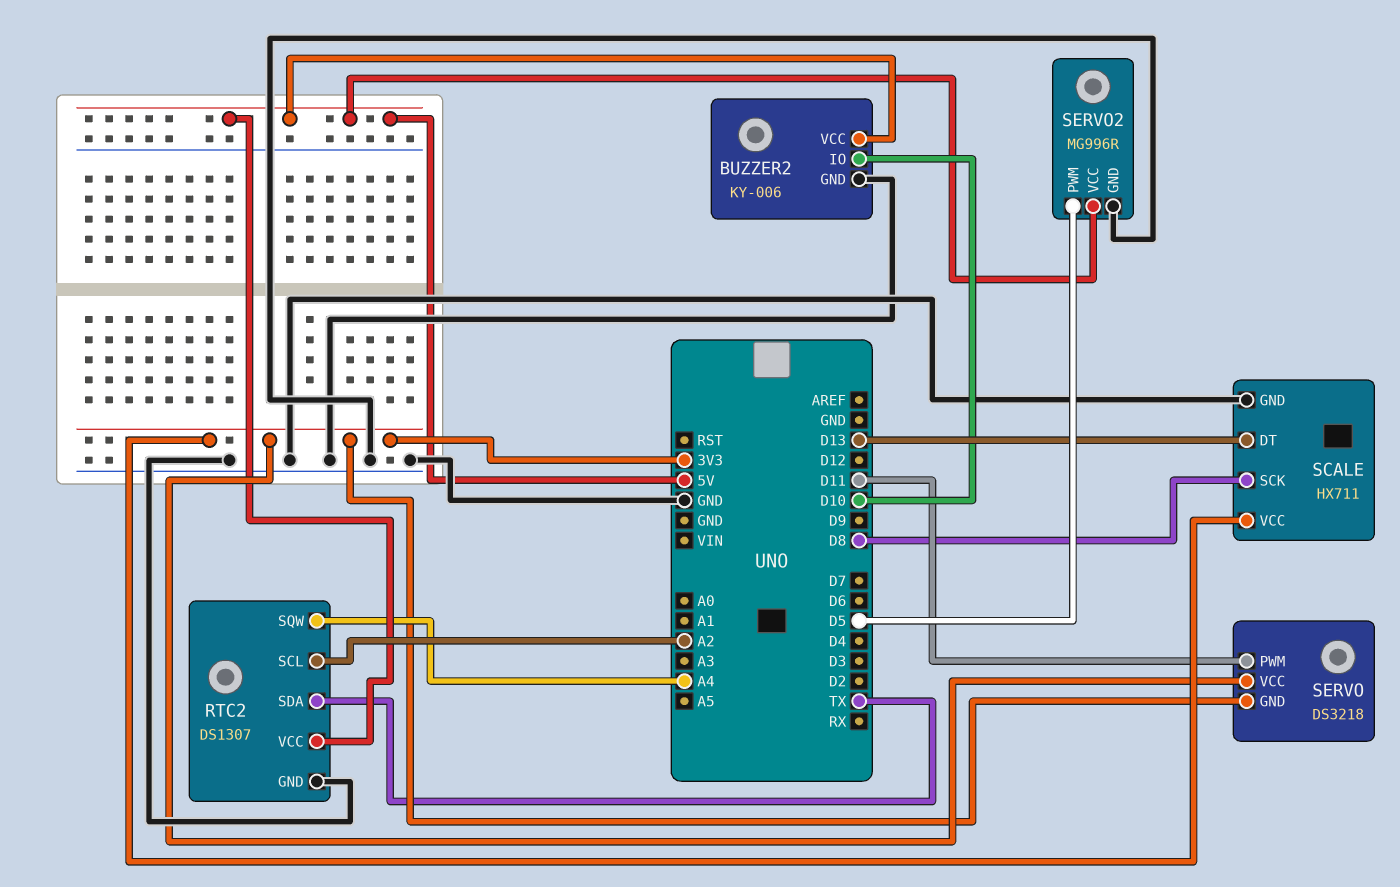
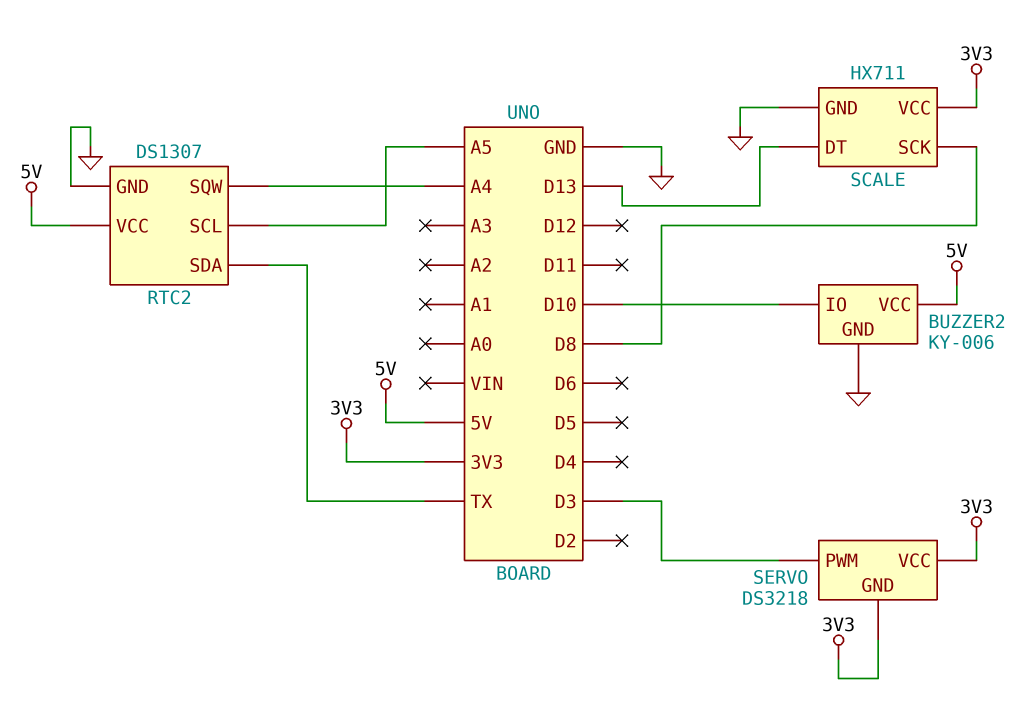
RTC2 pin SCL: A2 -> A5
SERVO pin PWM: D11 -> D3
SERVO2: MG996R -> none
SERVO2 pin GND: GND -> none
SERVO2 pin PWM: D5 -> none
SERVO2 pin VCC: 5V -> none

